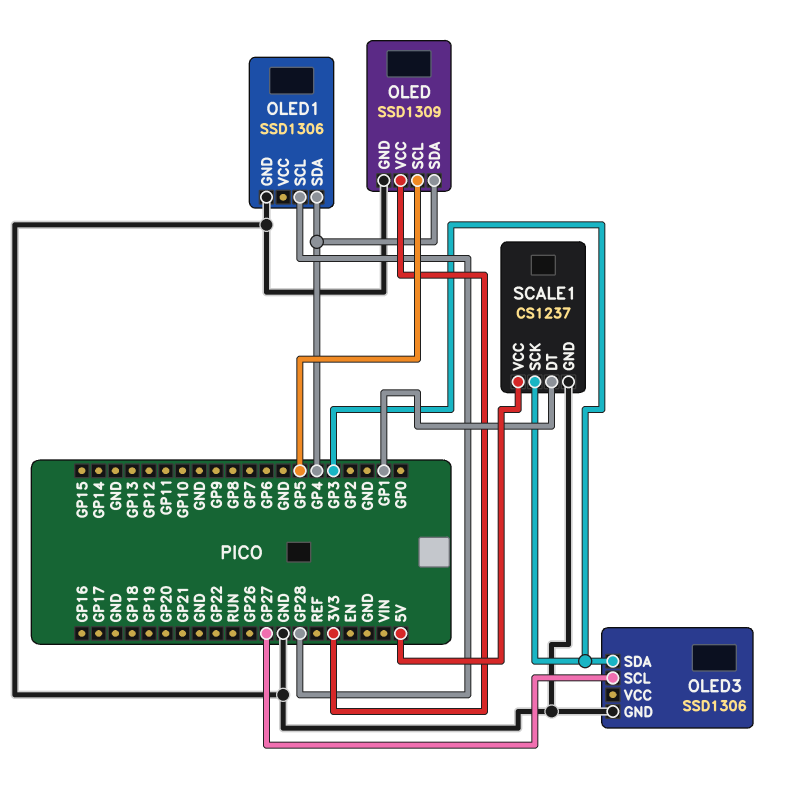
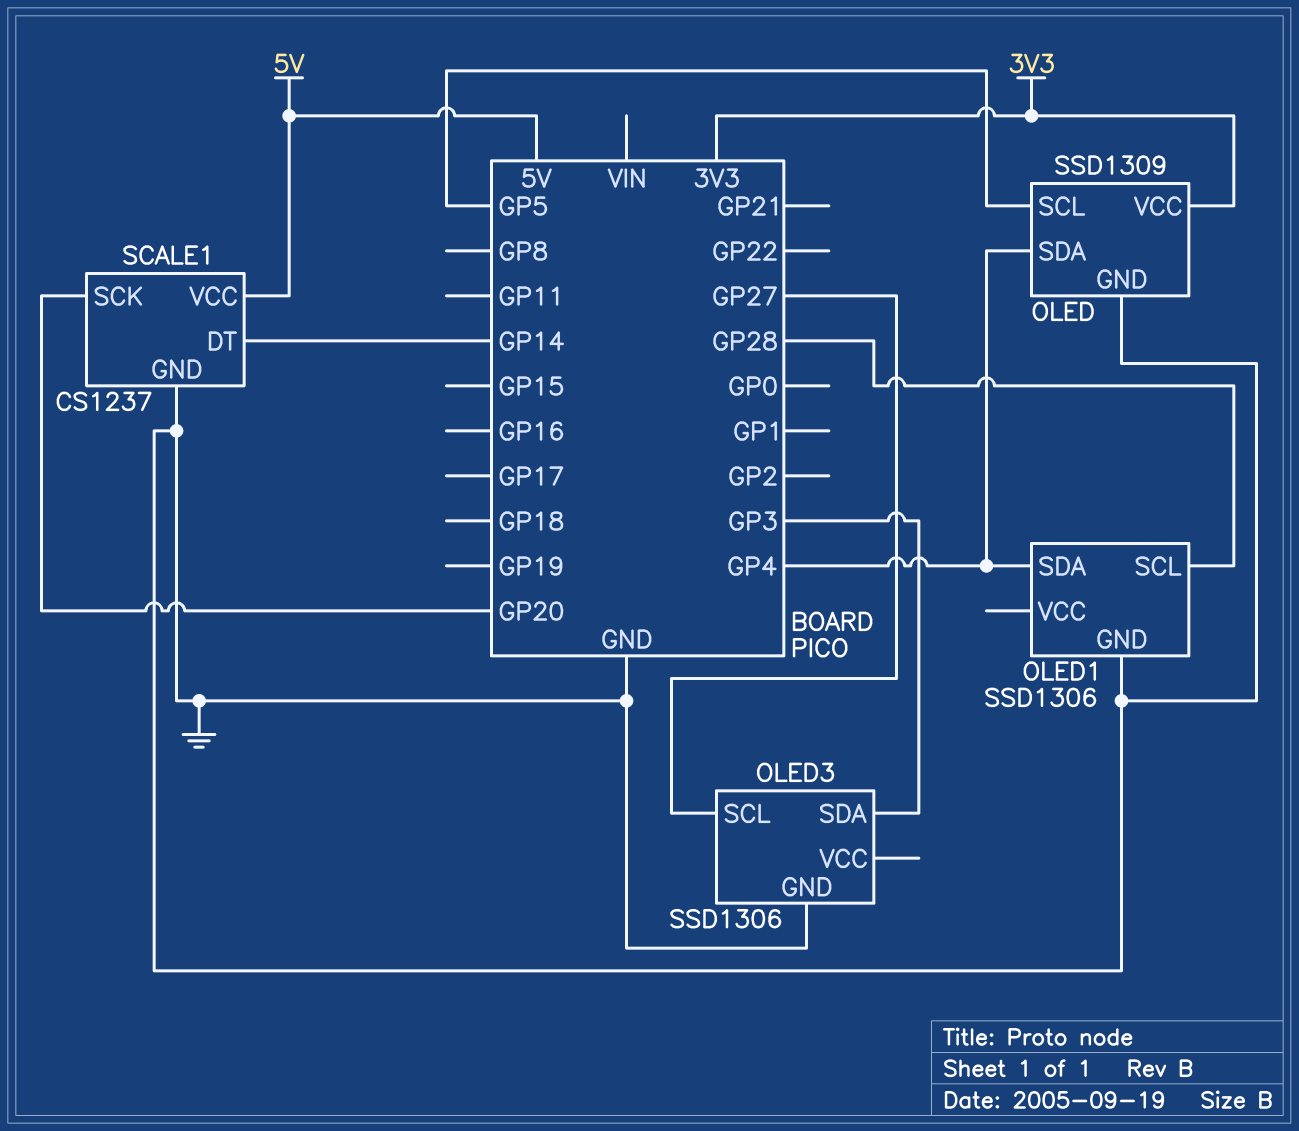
SCALE1 pin DT: GP1 -> GP14
SCALE1 pin SCK: GP3 -> GP20

